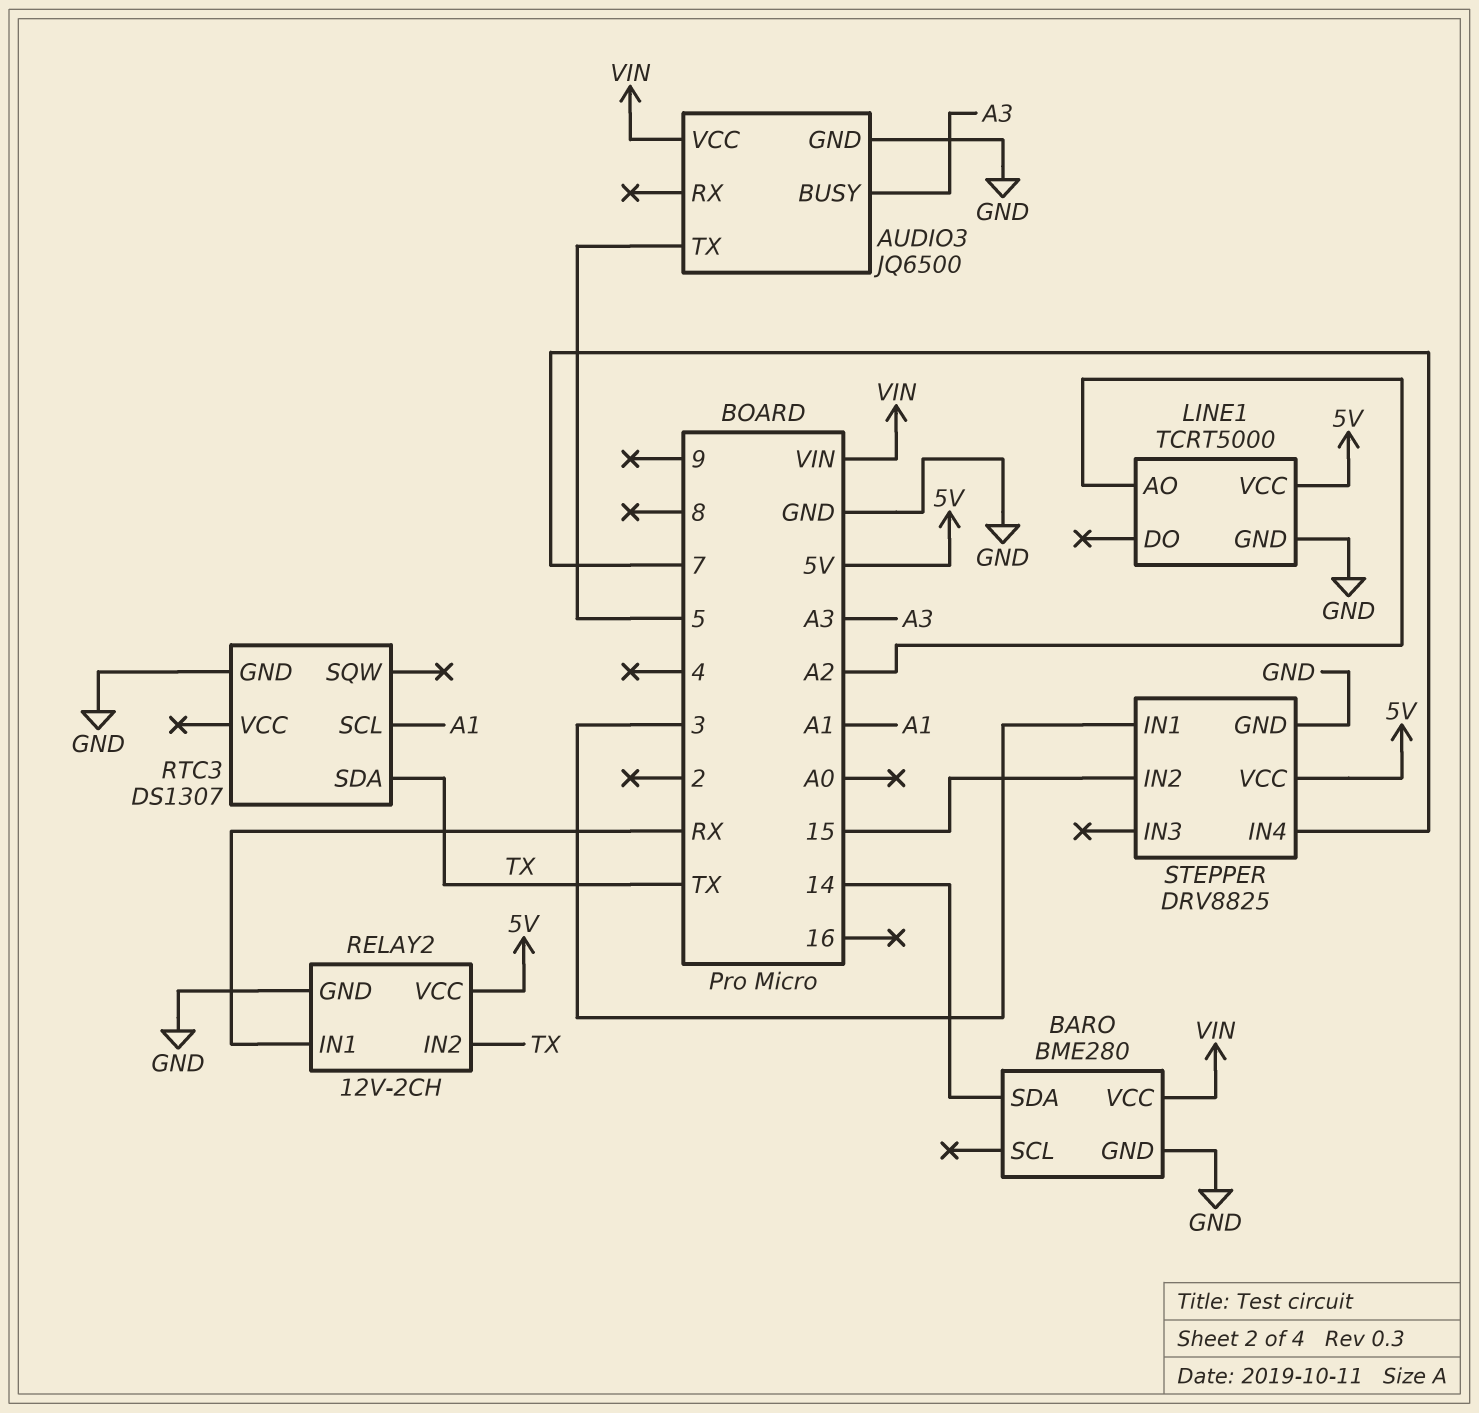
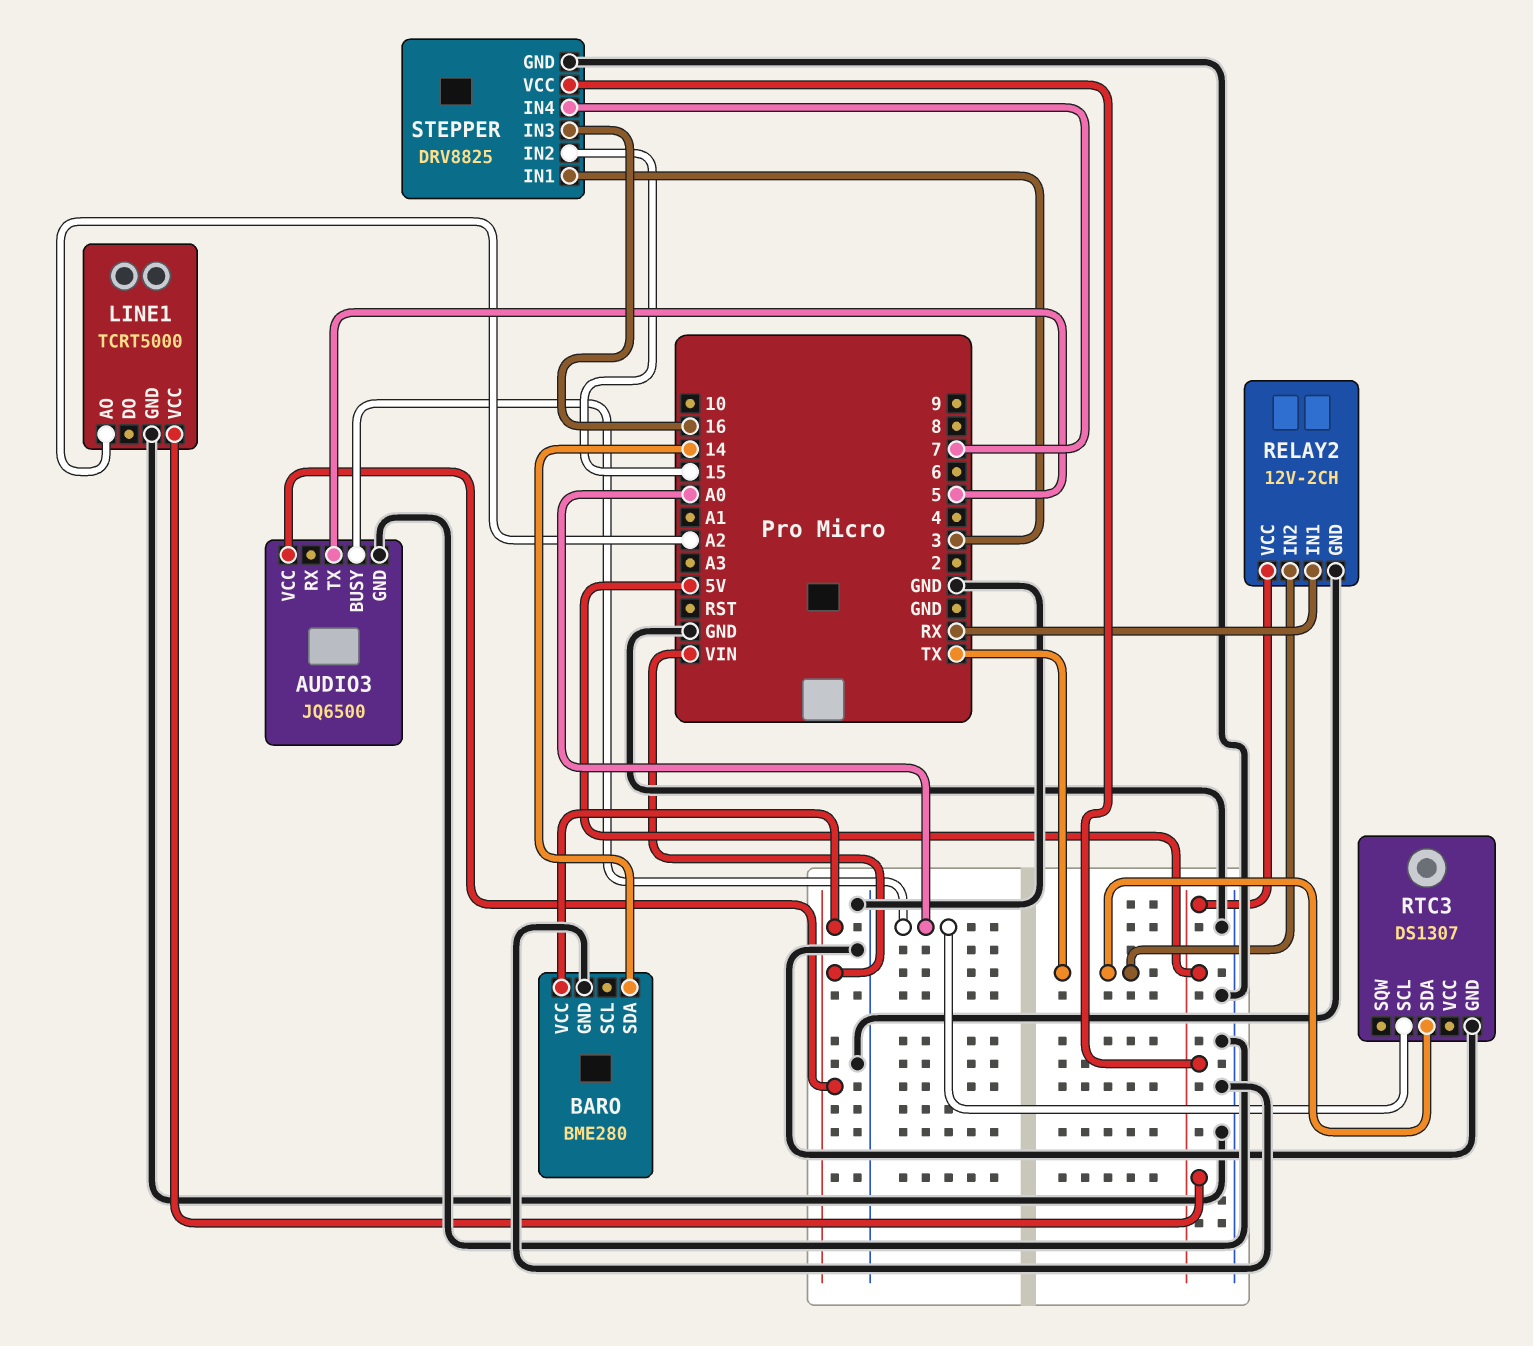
AUDIO3 pin BUSY: A3 -> A0
RTC3 pin SCL: A1 -> A0
STEPPER pin IN3: none -> 16

